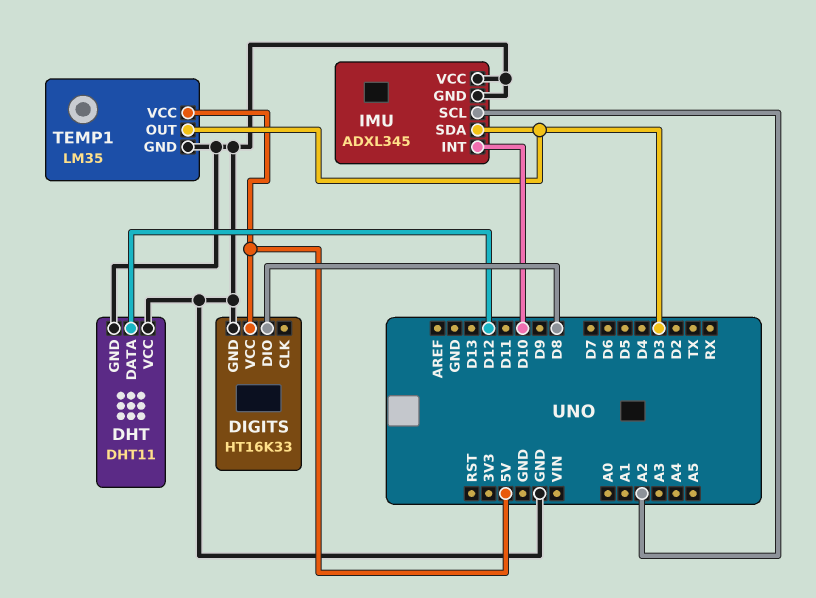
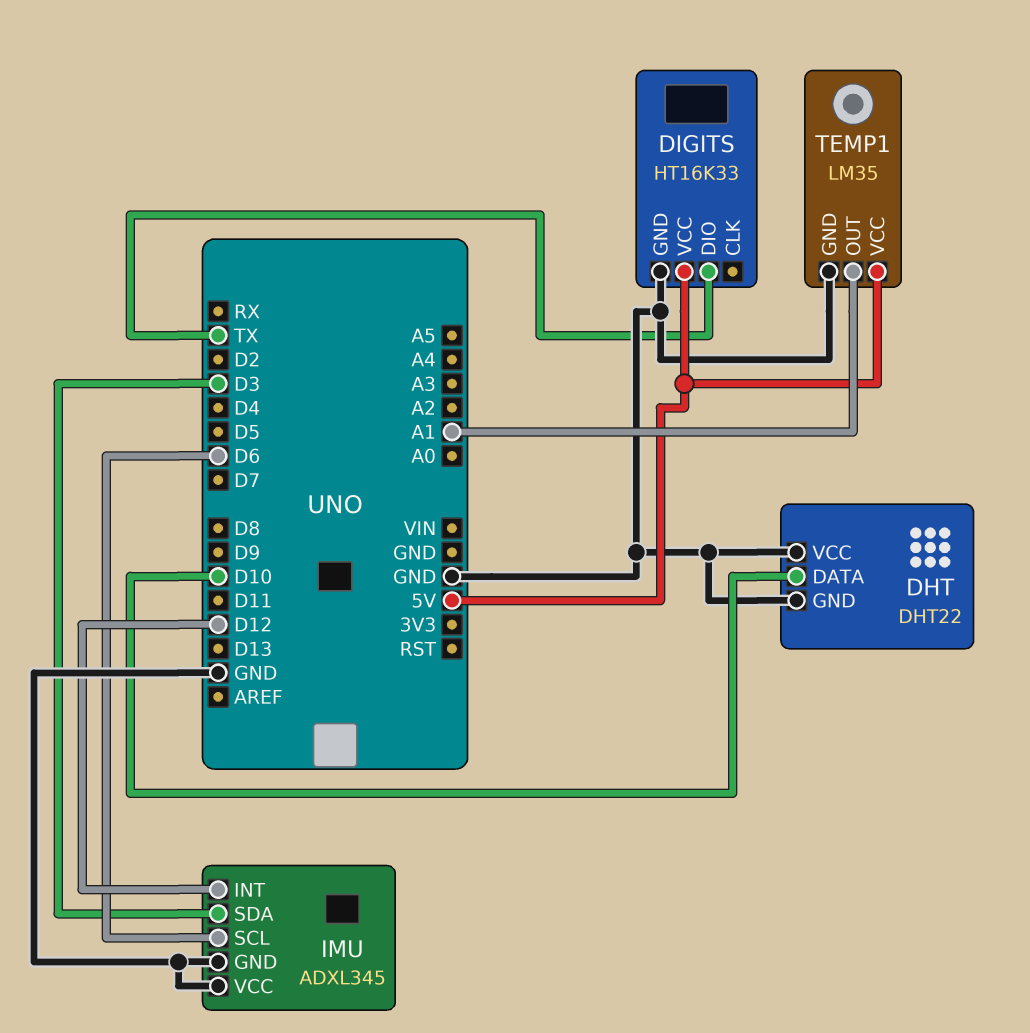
DHT: DHT11 -> DHT22
DHT pin DATA: D12 -> D10
DIGITS pin DIO: D8 -> TX
IMU pin INT: D10 -> D12
IMU pin SCL: A2 -> D6
TEMP1 pin OUT: D3 -> A1

